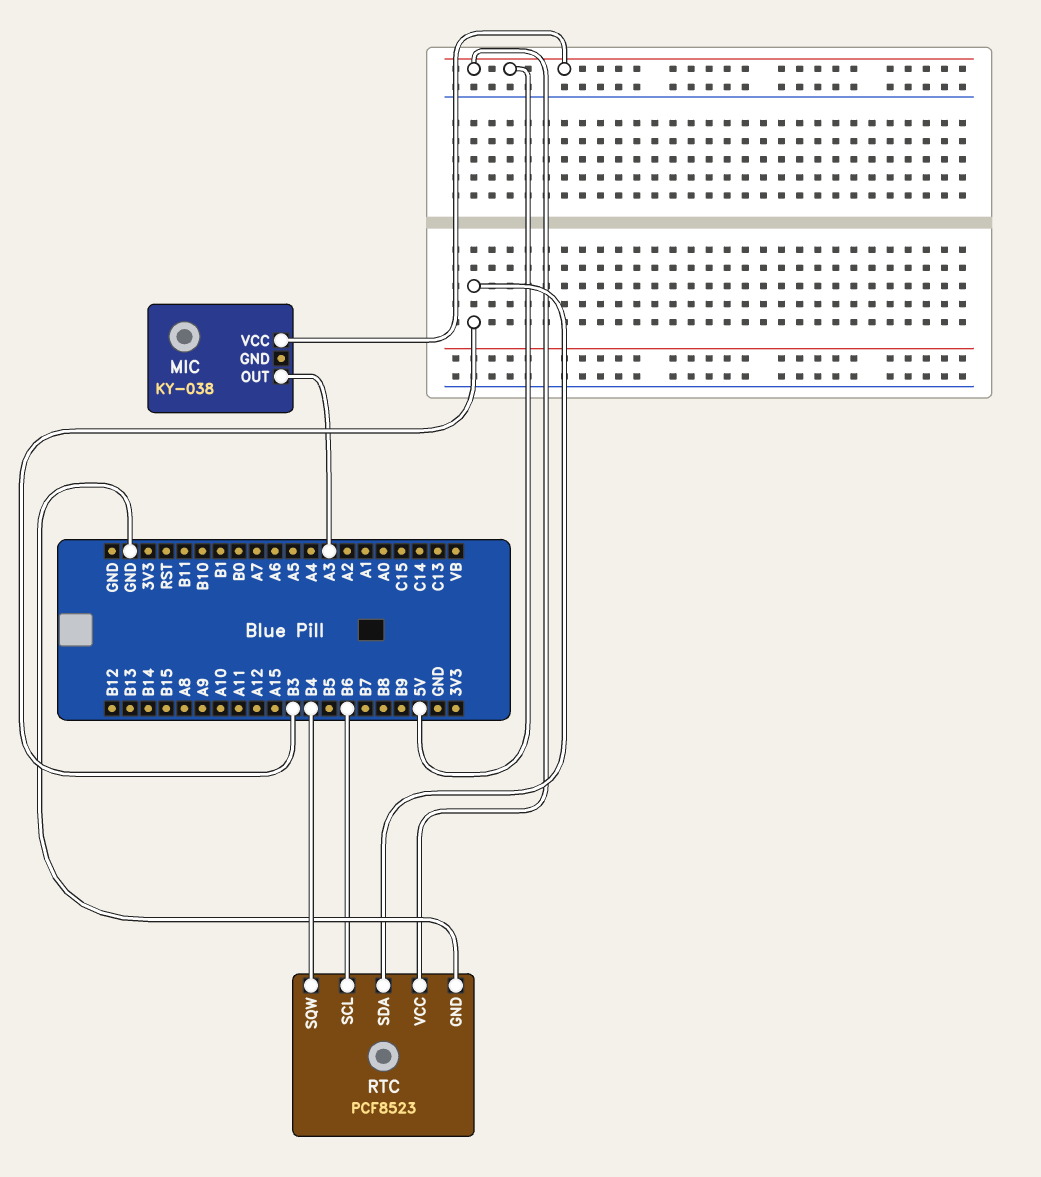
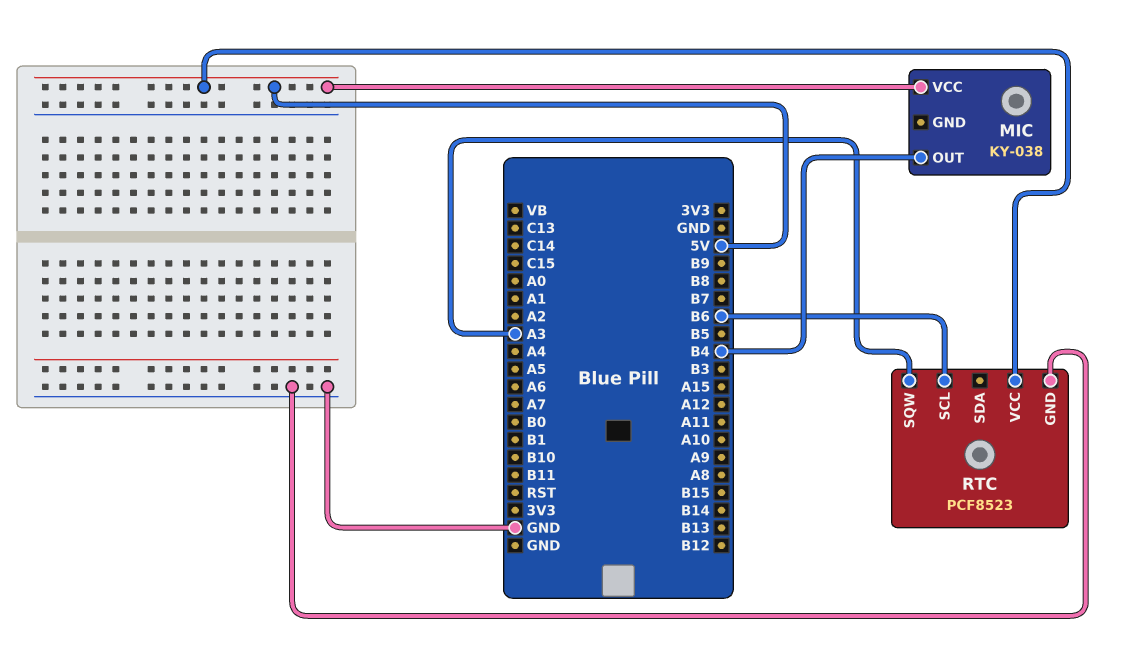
MIC pin OUT: A3 -> B4
RTC pin SDA: B3 -> none
RTC pin SQW: B4 -> A3

